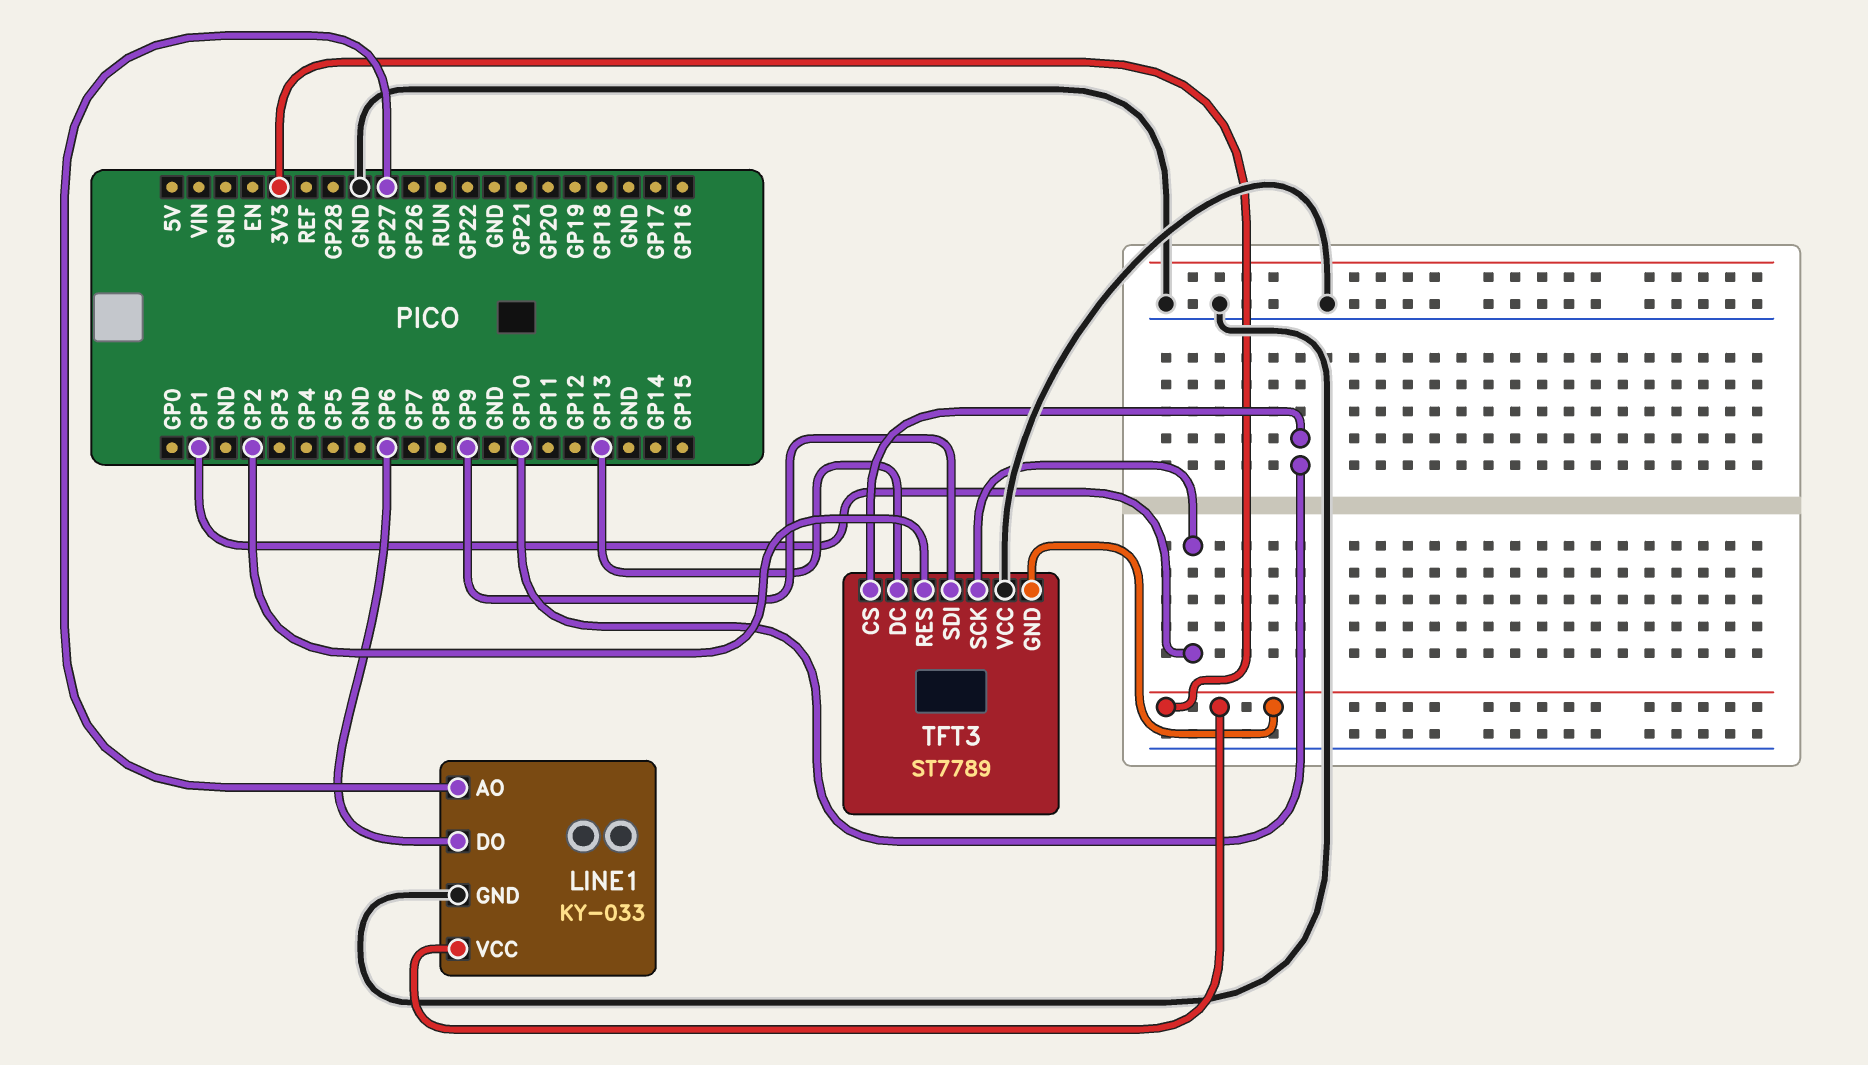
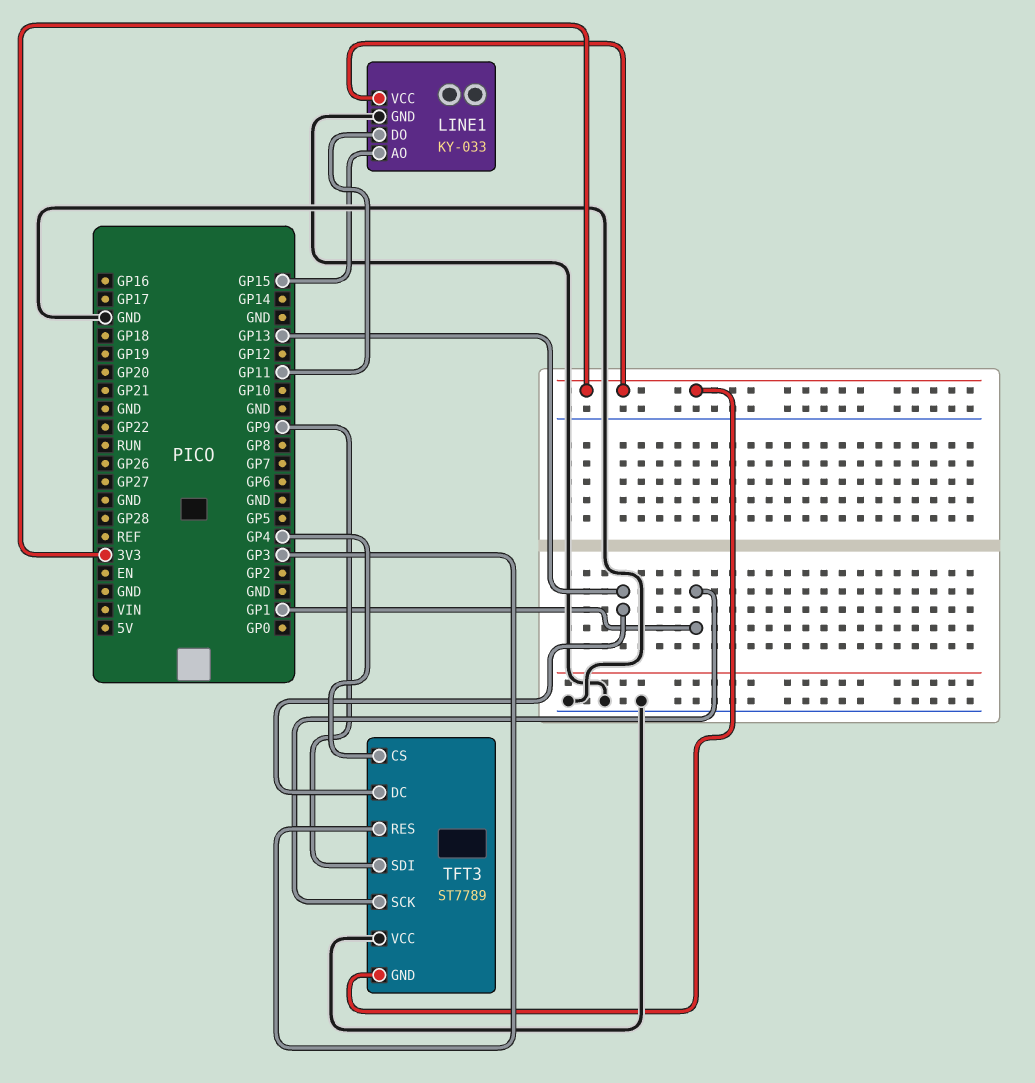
LINE1 pin AO: GP27 -> GP15
LINE1 pin DO: GP6 -> GP11
TFT3 pin CS: GP10 -> GP4
TFT3 pin RES: GP2 -> GP3

